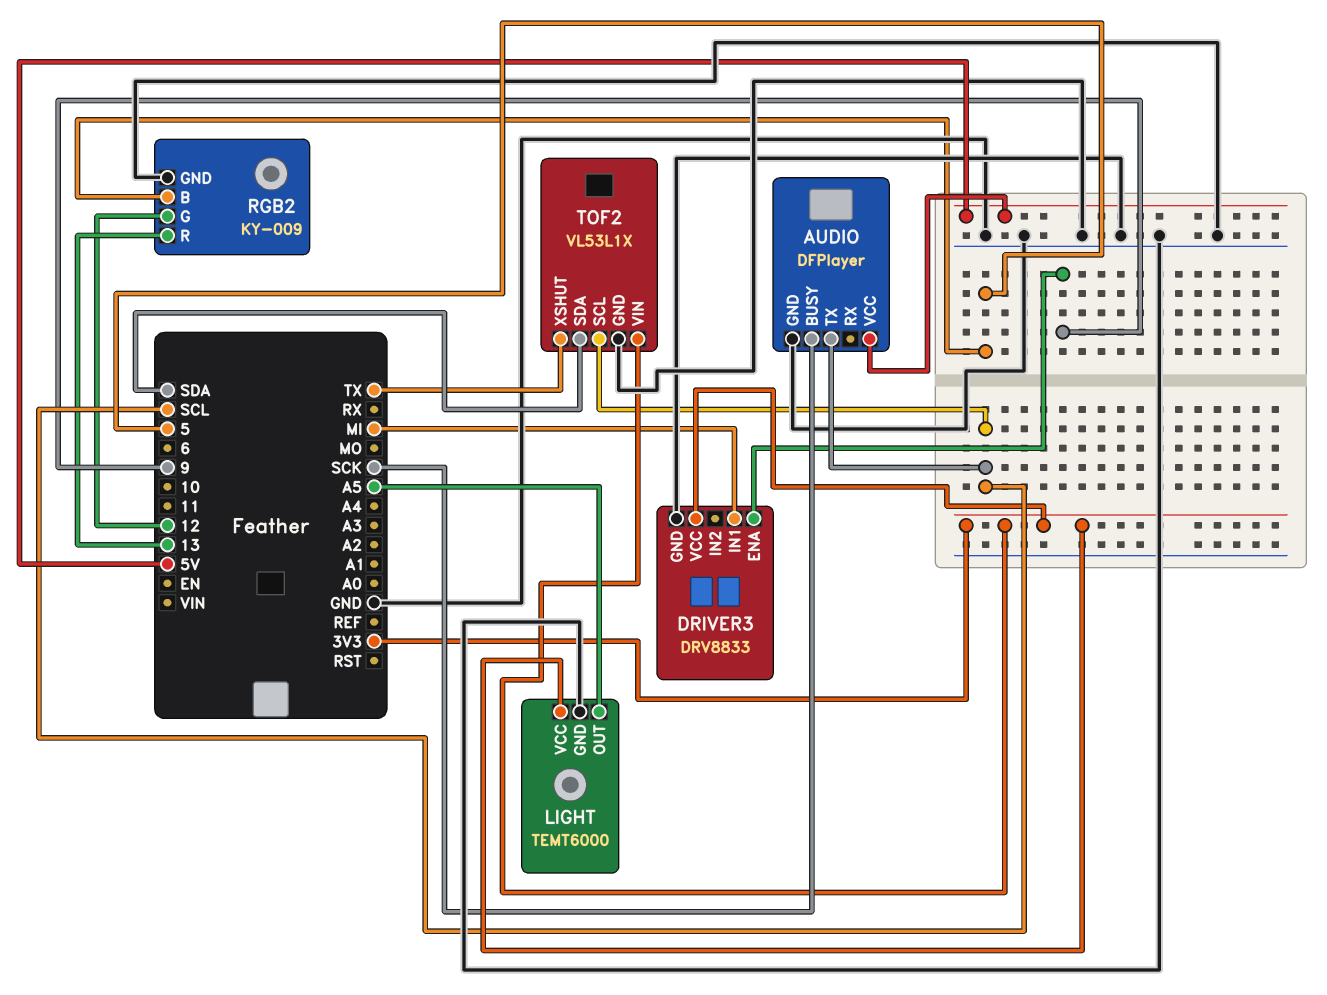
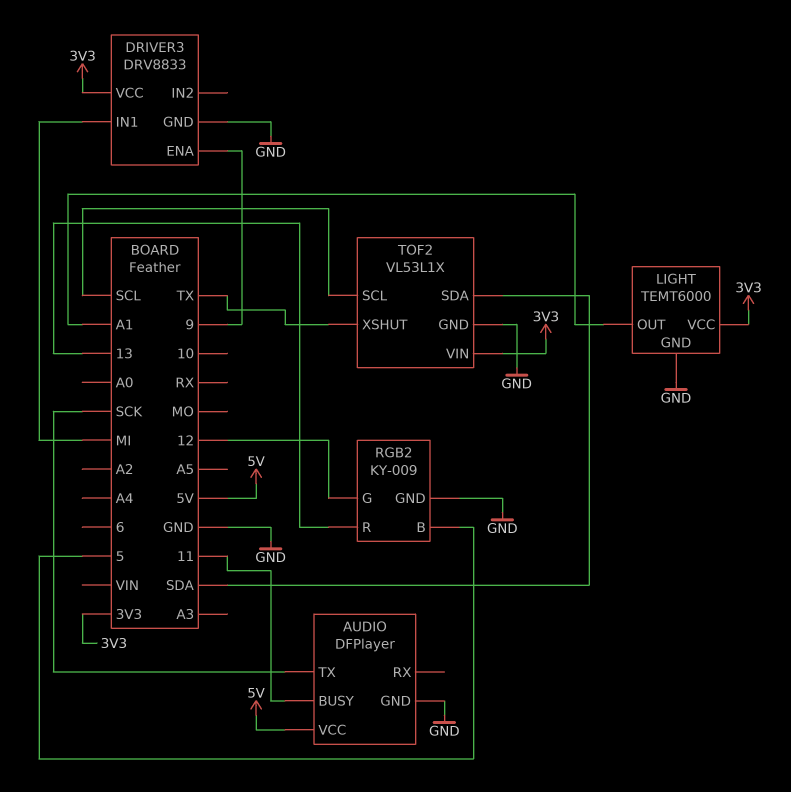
AUDIO pin BUSY: SCK -> 11
AUDIO pin TX: SCL -> SCK
LIGHT pin OUT: A5 -> A1

